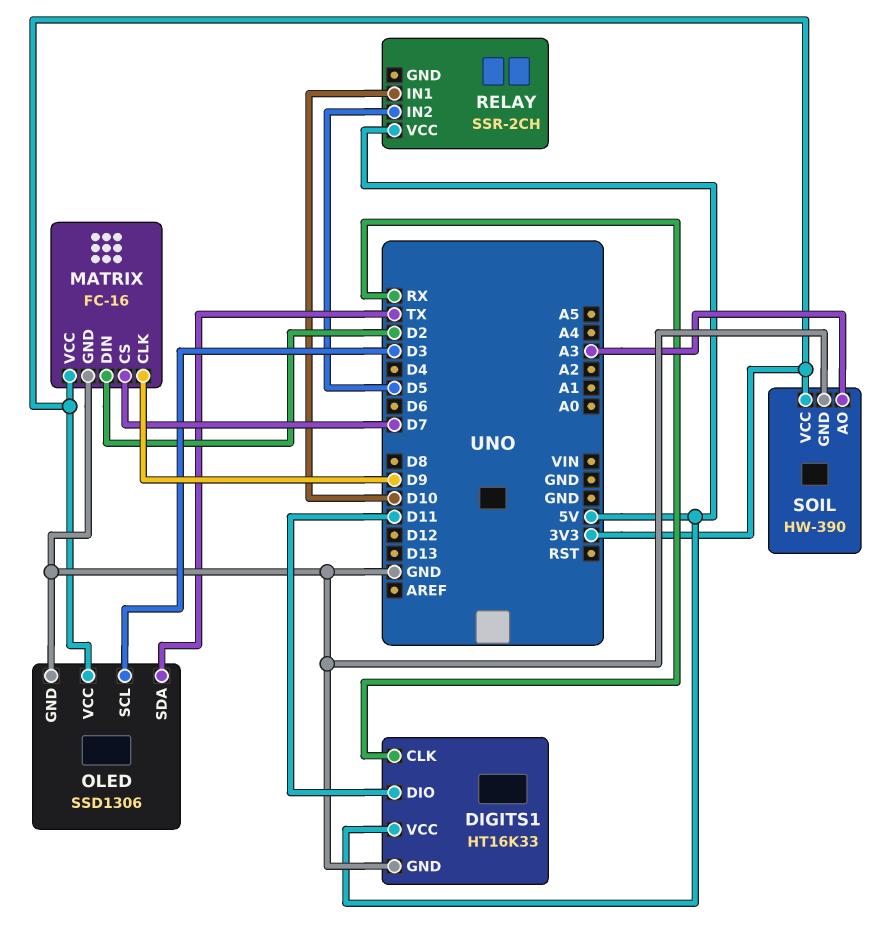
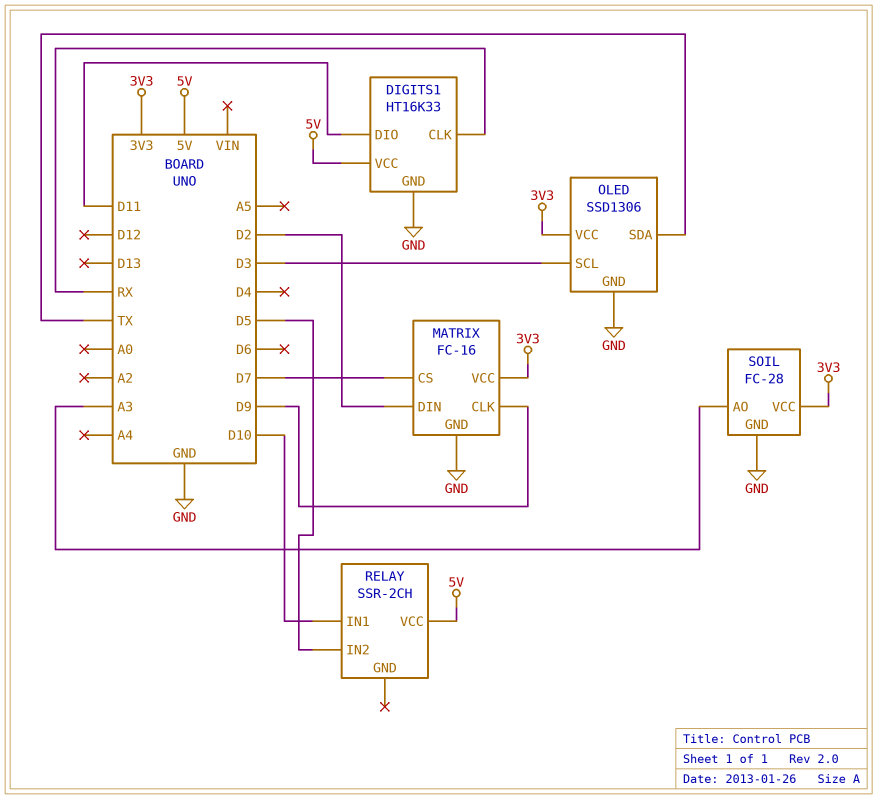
SOIL: HW-390 -> FC-28

